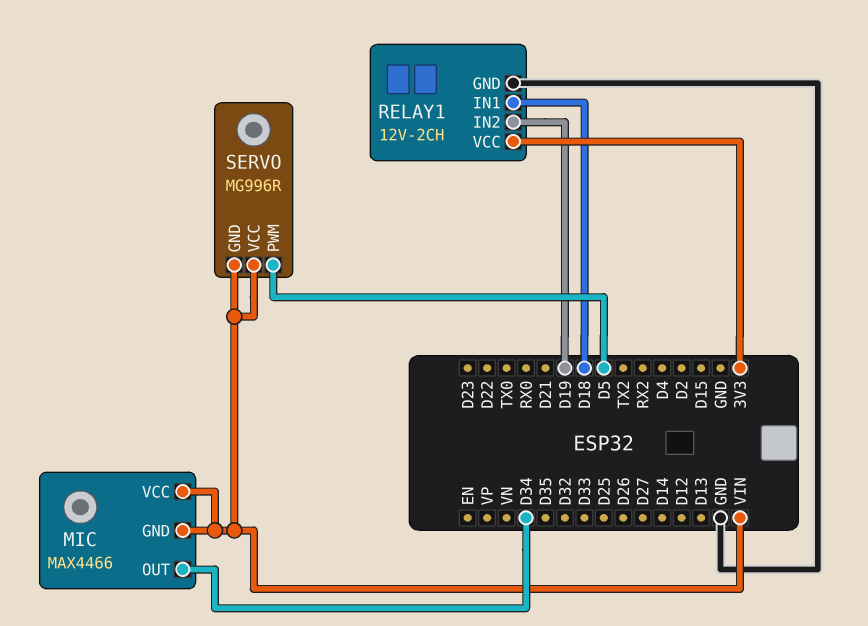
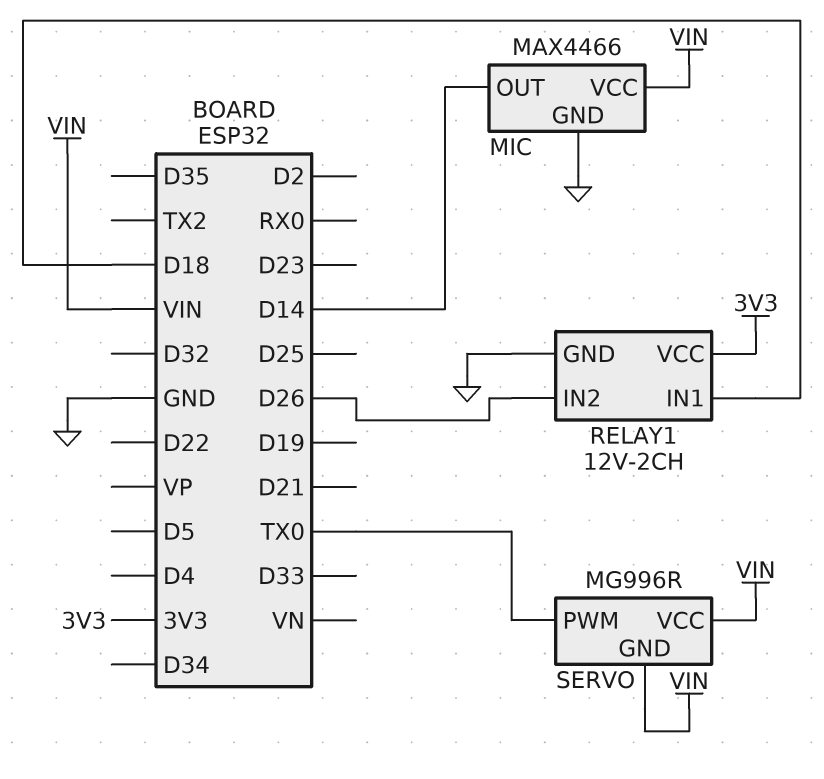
MIC pin GND: VIN -> GND
MIC pin OUT: D34 -> D14
RELAY1 pin IN2: D19 -> D26
SERVO pin PWM: D5 -> TX0

